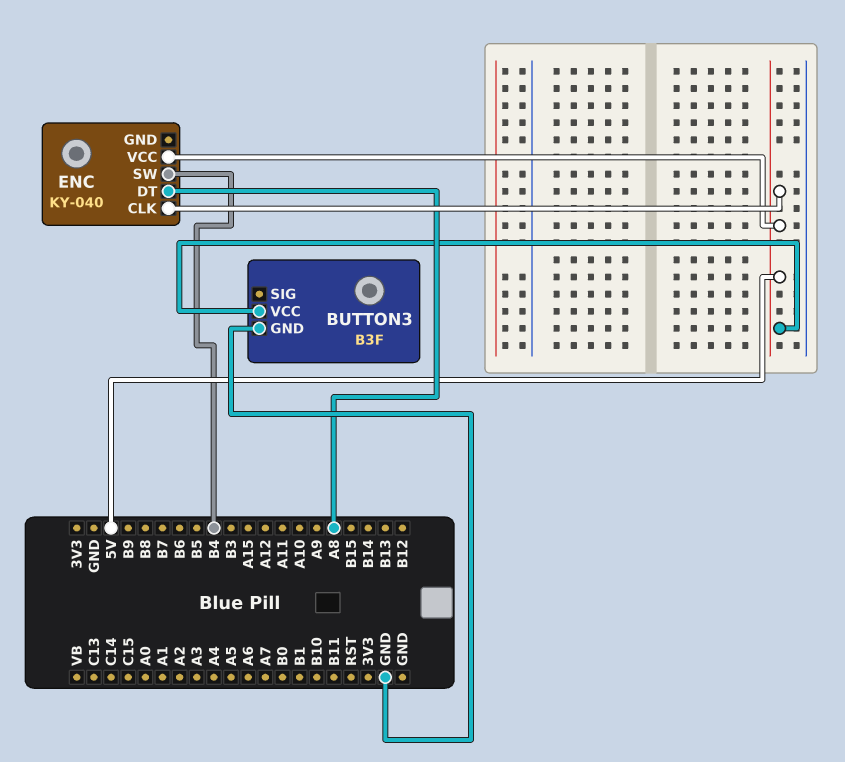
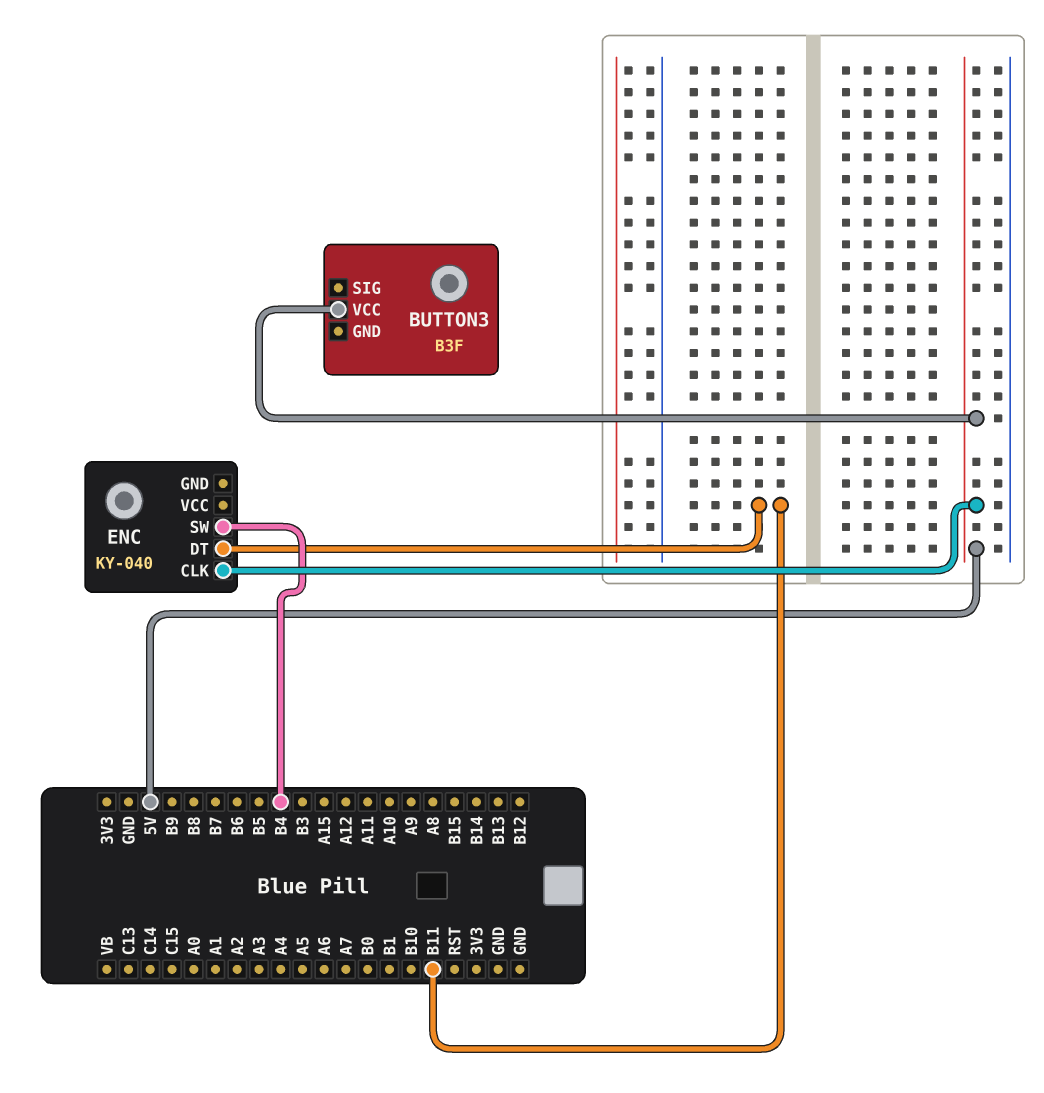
BUTTON3 pin GND: GND -> none
ENC pin DT: A8 -> B11
ENC pin VCC: 5V -> none

